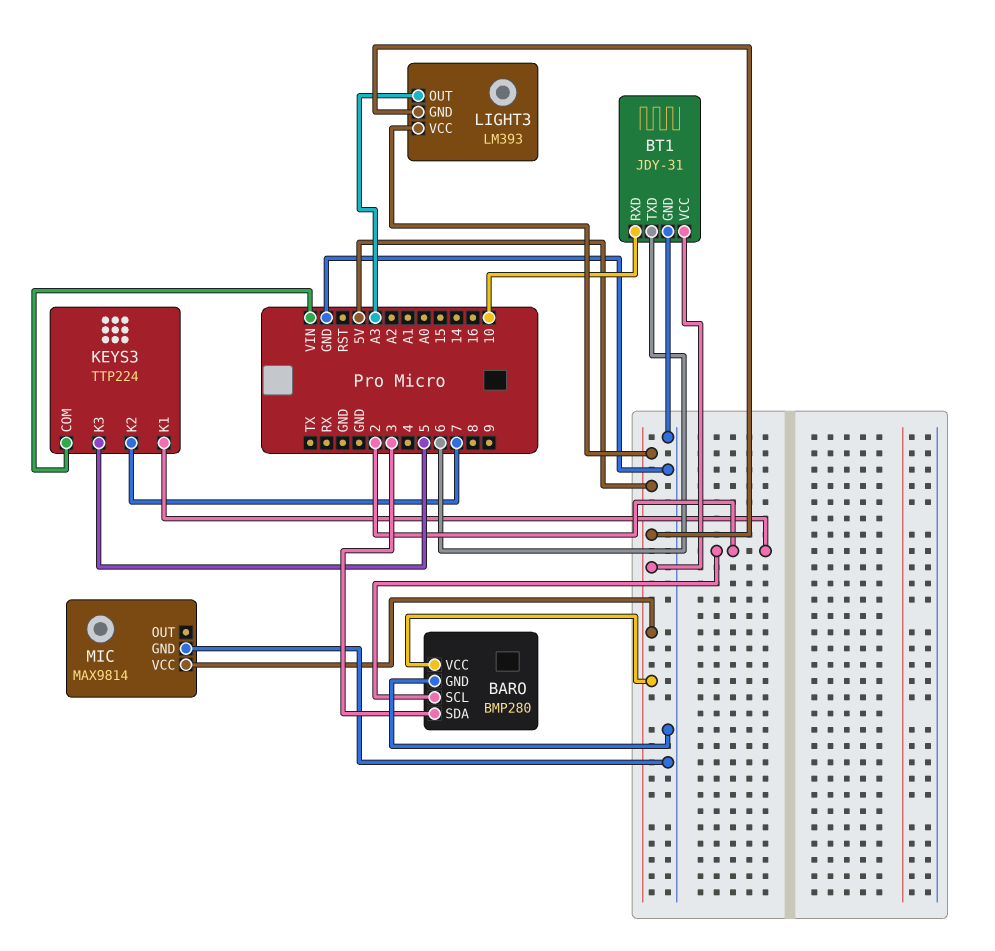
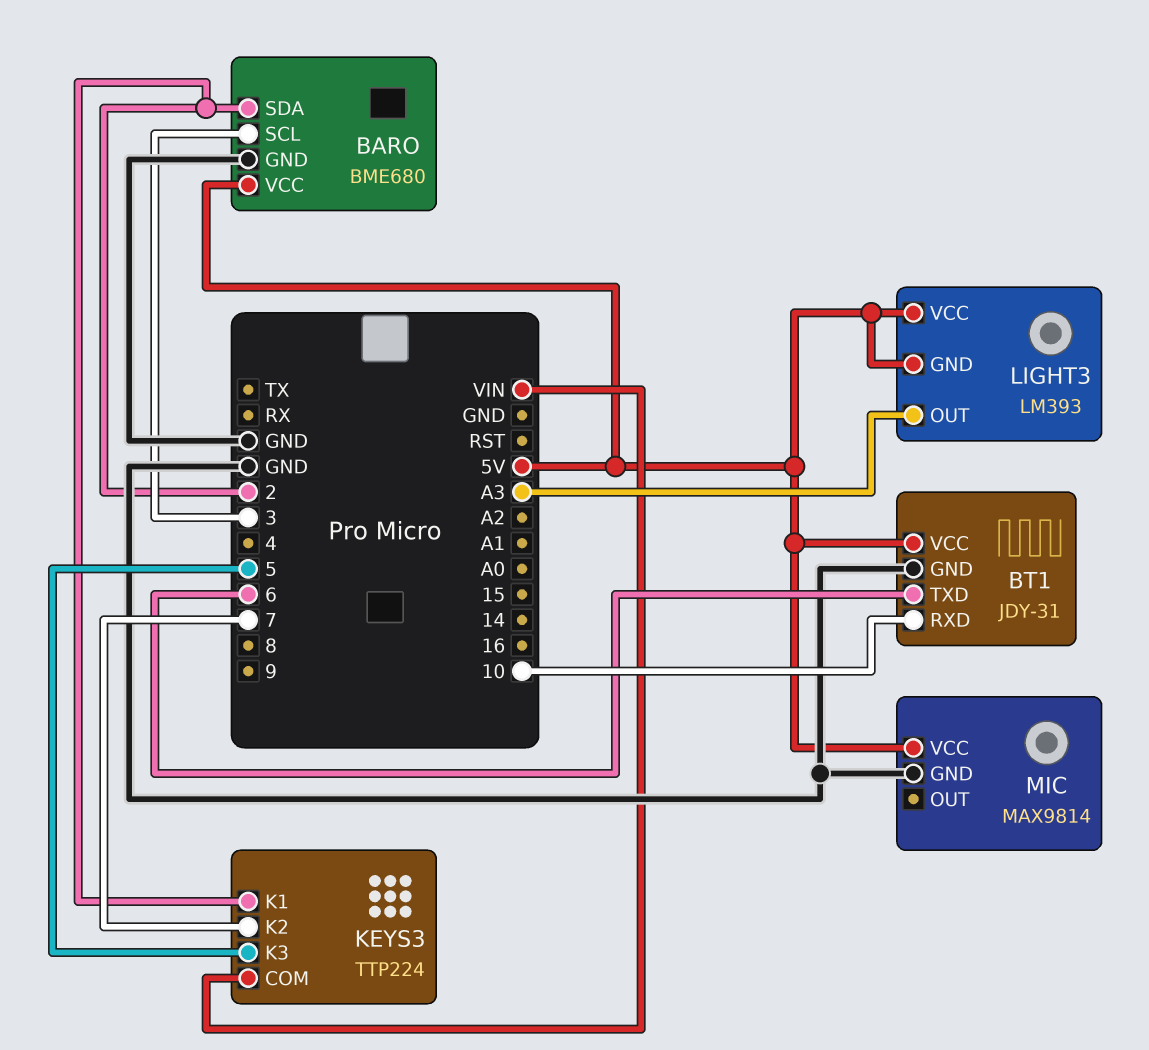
BARO: BMP280 -> BME680
BARO pin SCL: 2 -> 3
BARO pin SDA: 3 -> 2

